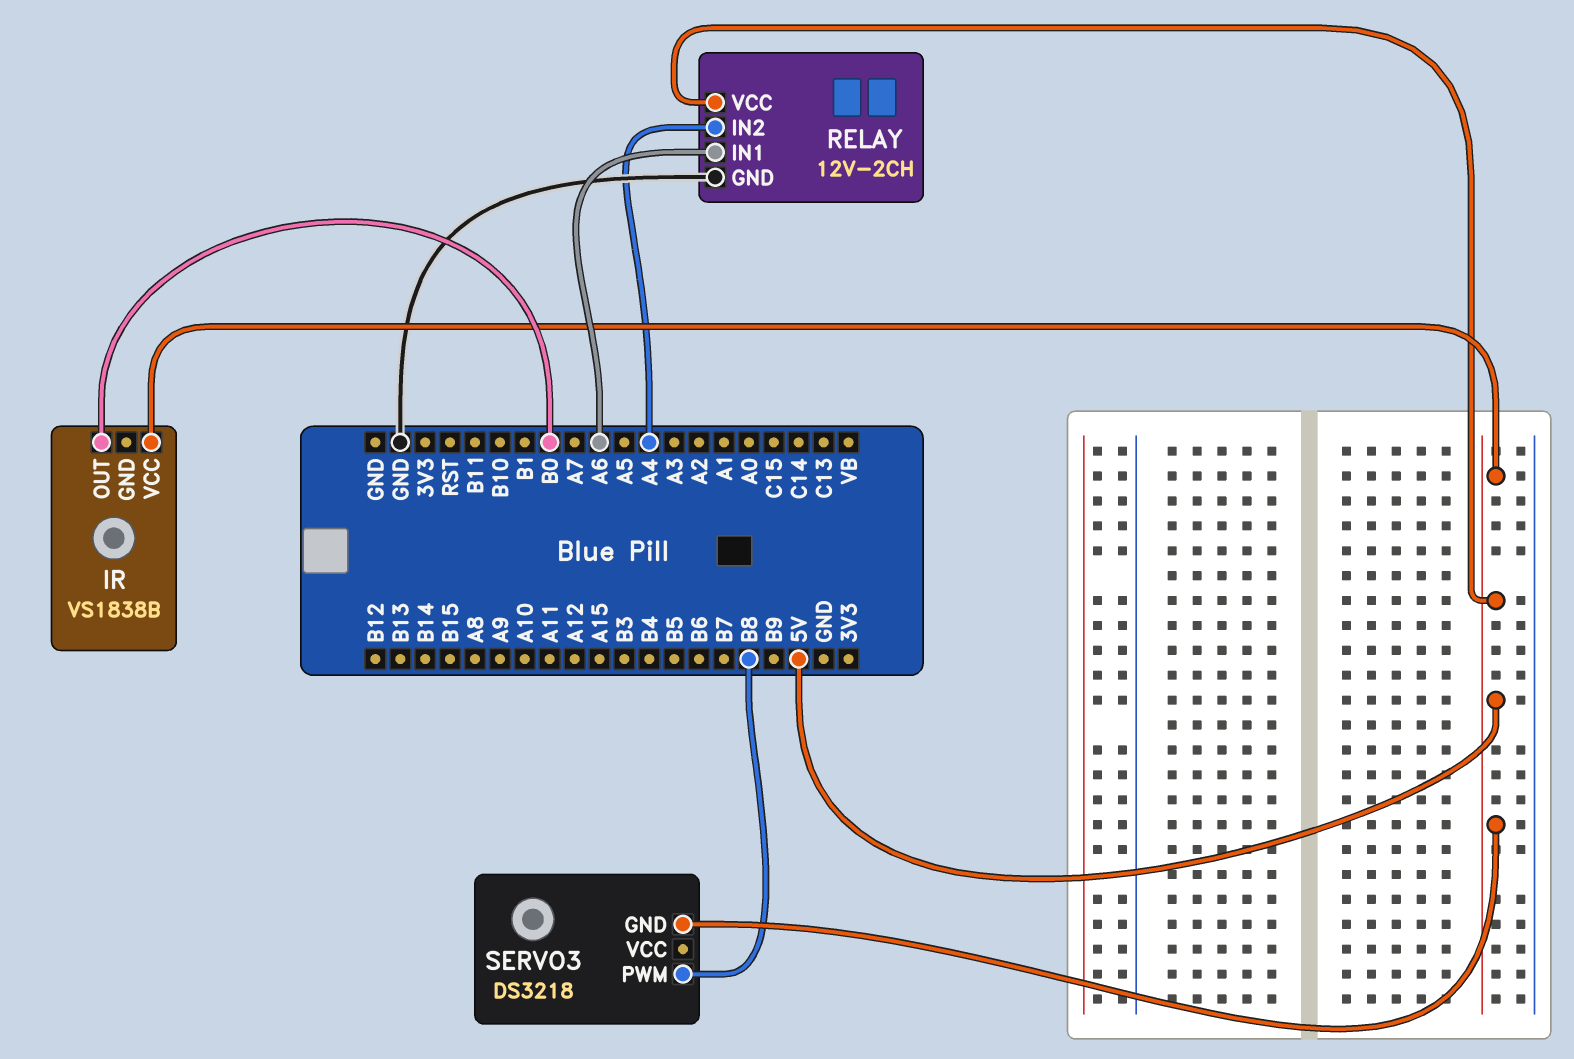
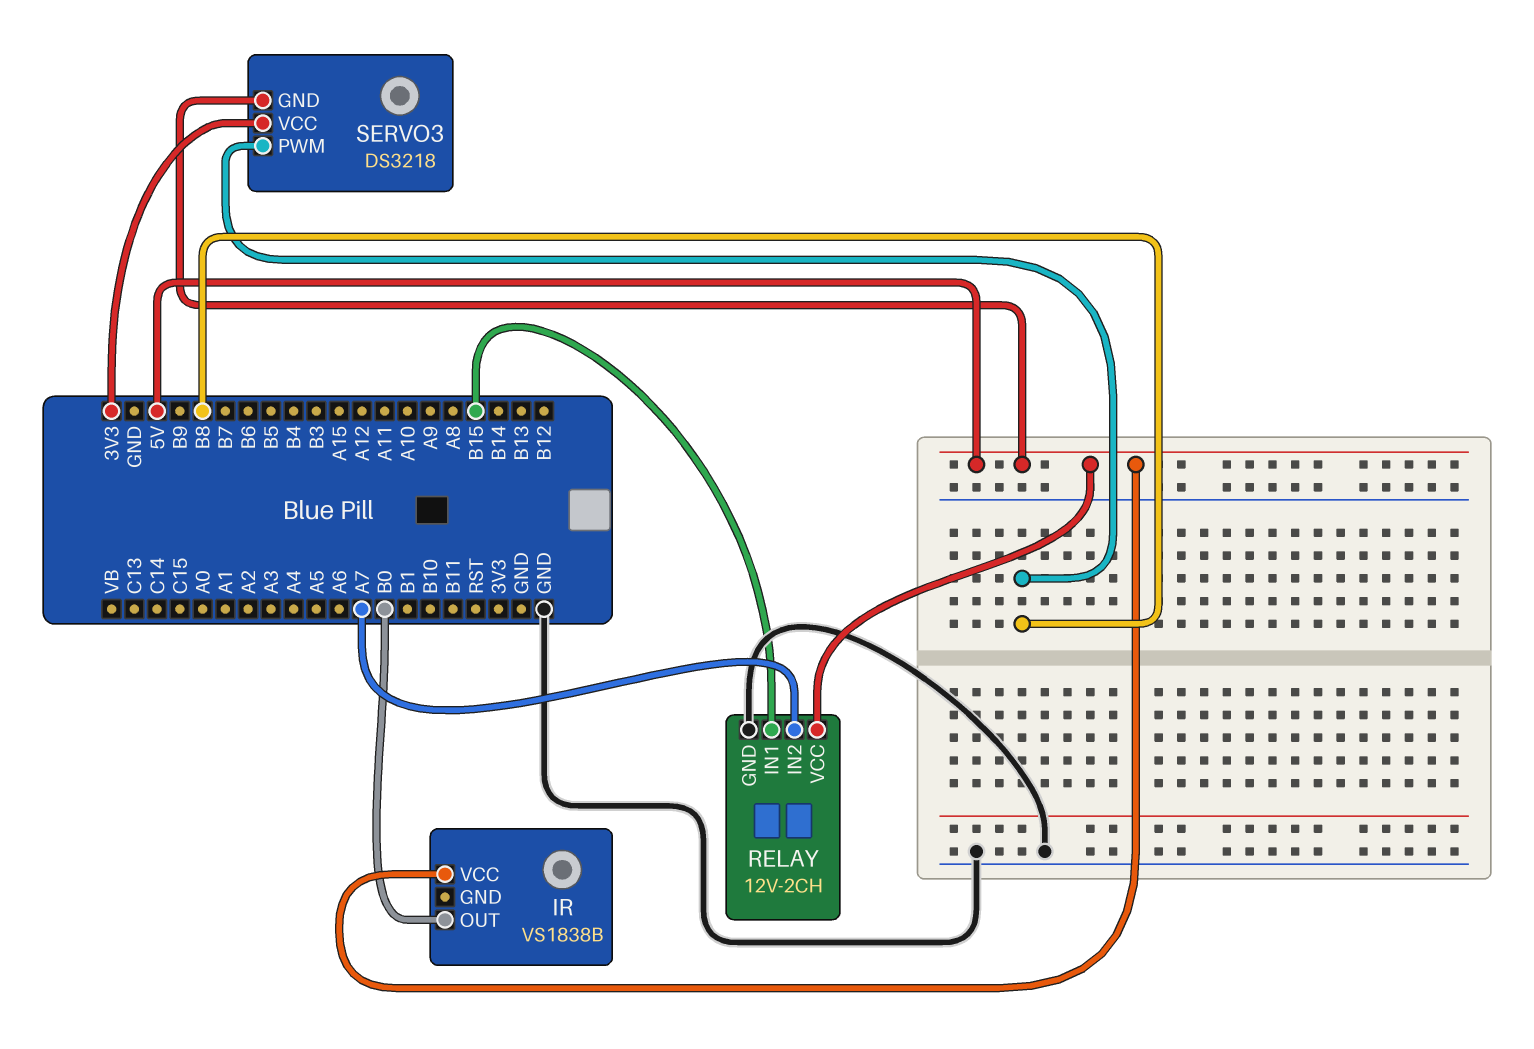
RELAY pin IN1: A6 -> B15
RELAY pin IN2: A4 -> A7
SERVO3 pin VCC: none -> 3V3

